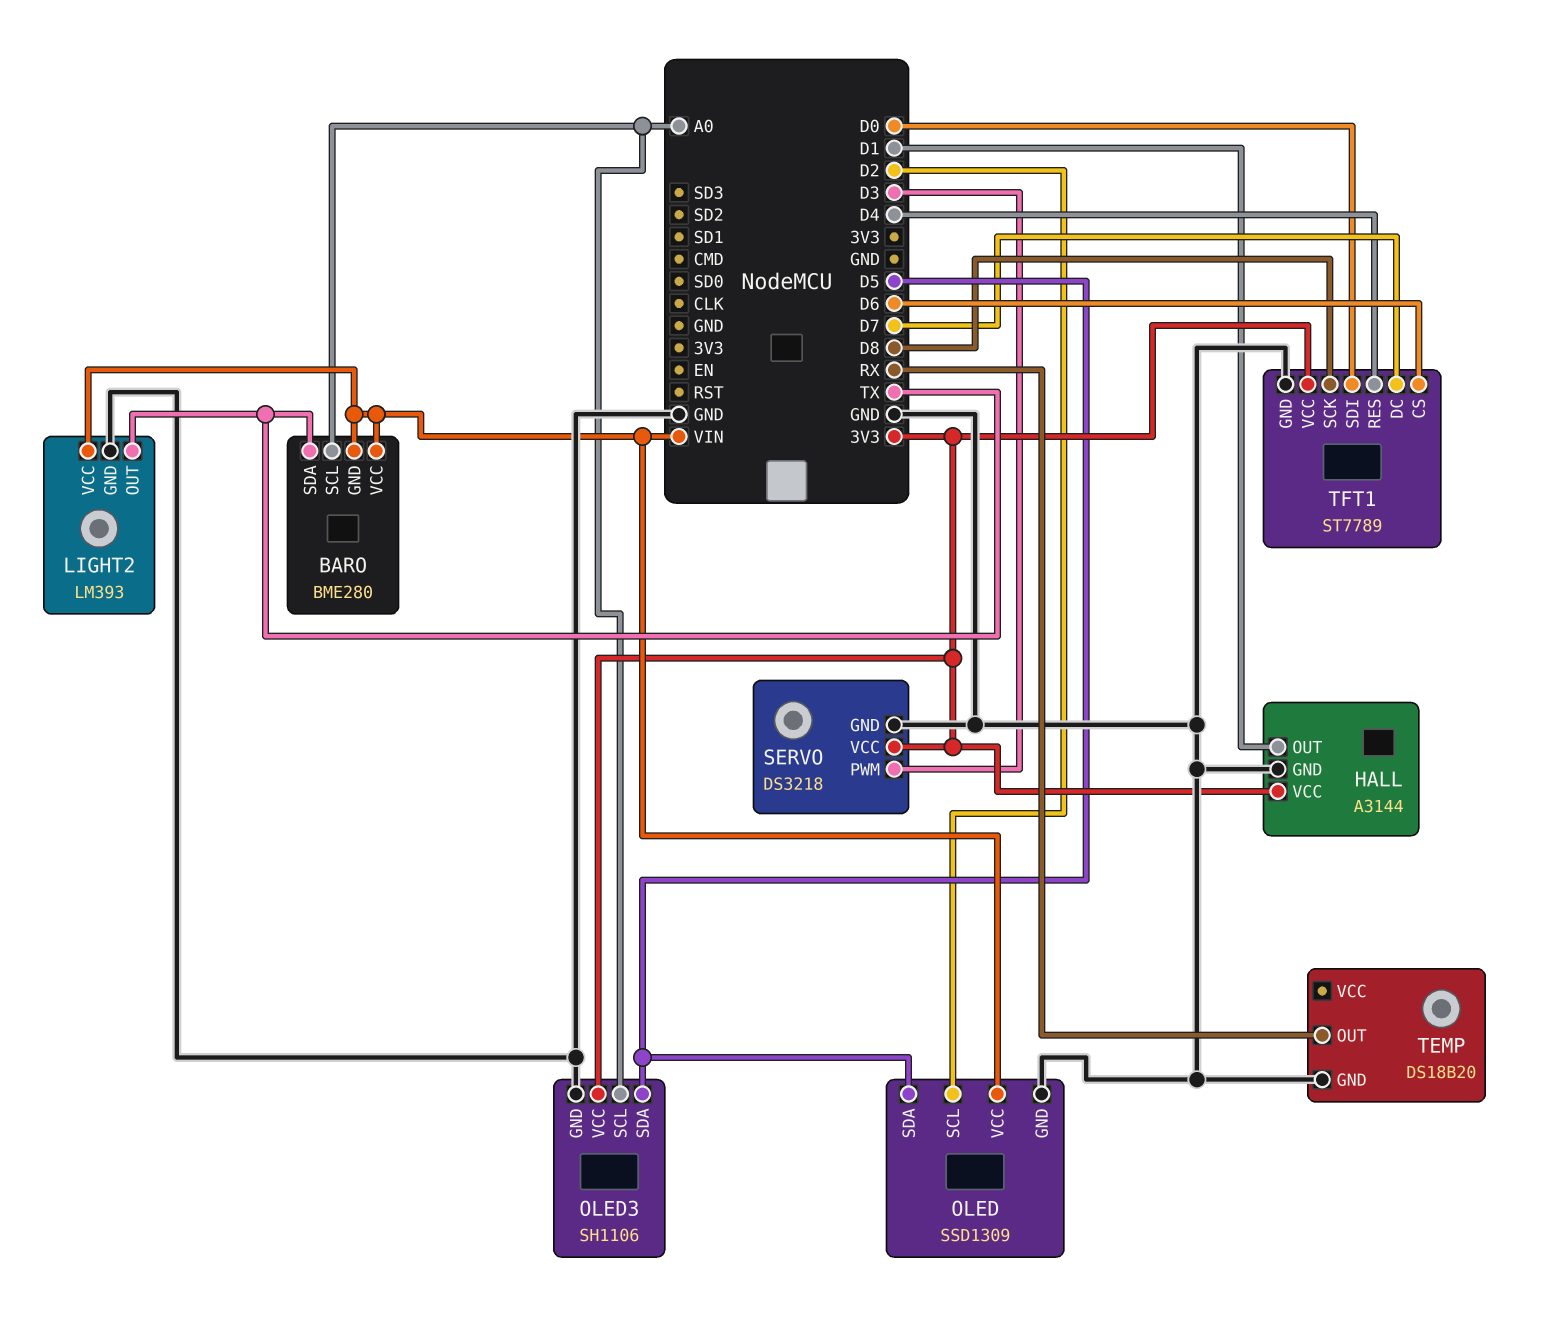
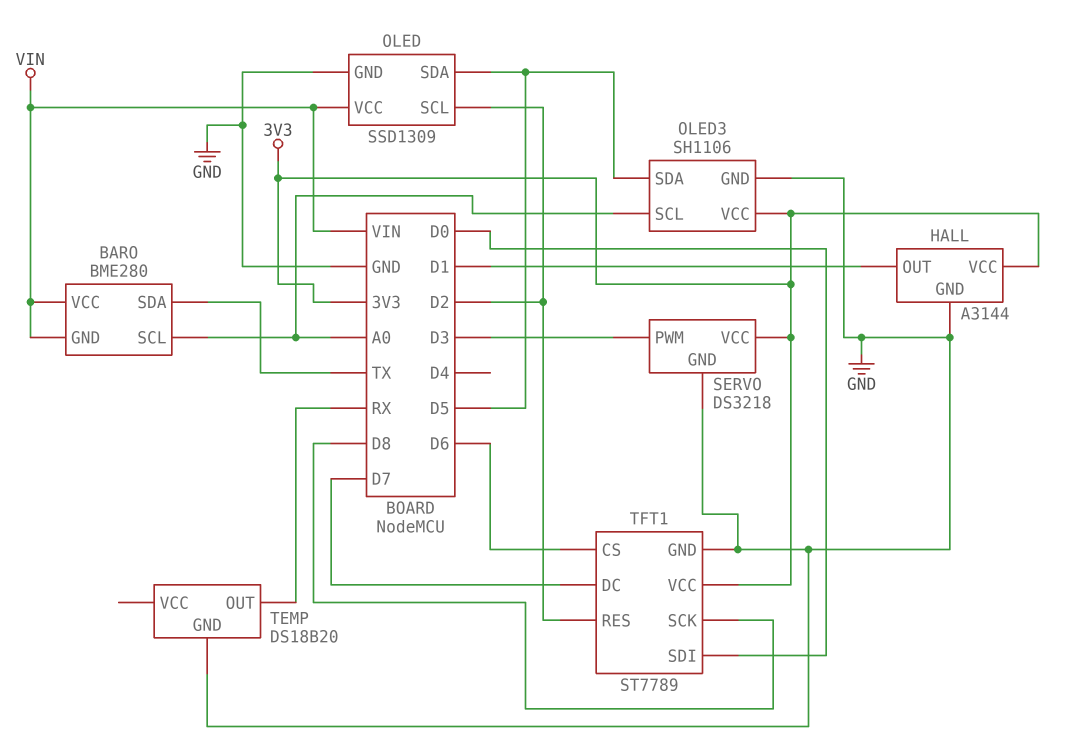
LIGHT2: LM393 -> none
LIGHT2 pin GND: GND -> none
LIGHT2 pin OUT: TX -> none
LIGHT2 pin VCC: VIN -> none
TFT1 pin RES: D4 -> D2

